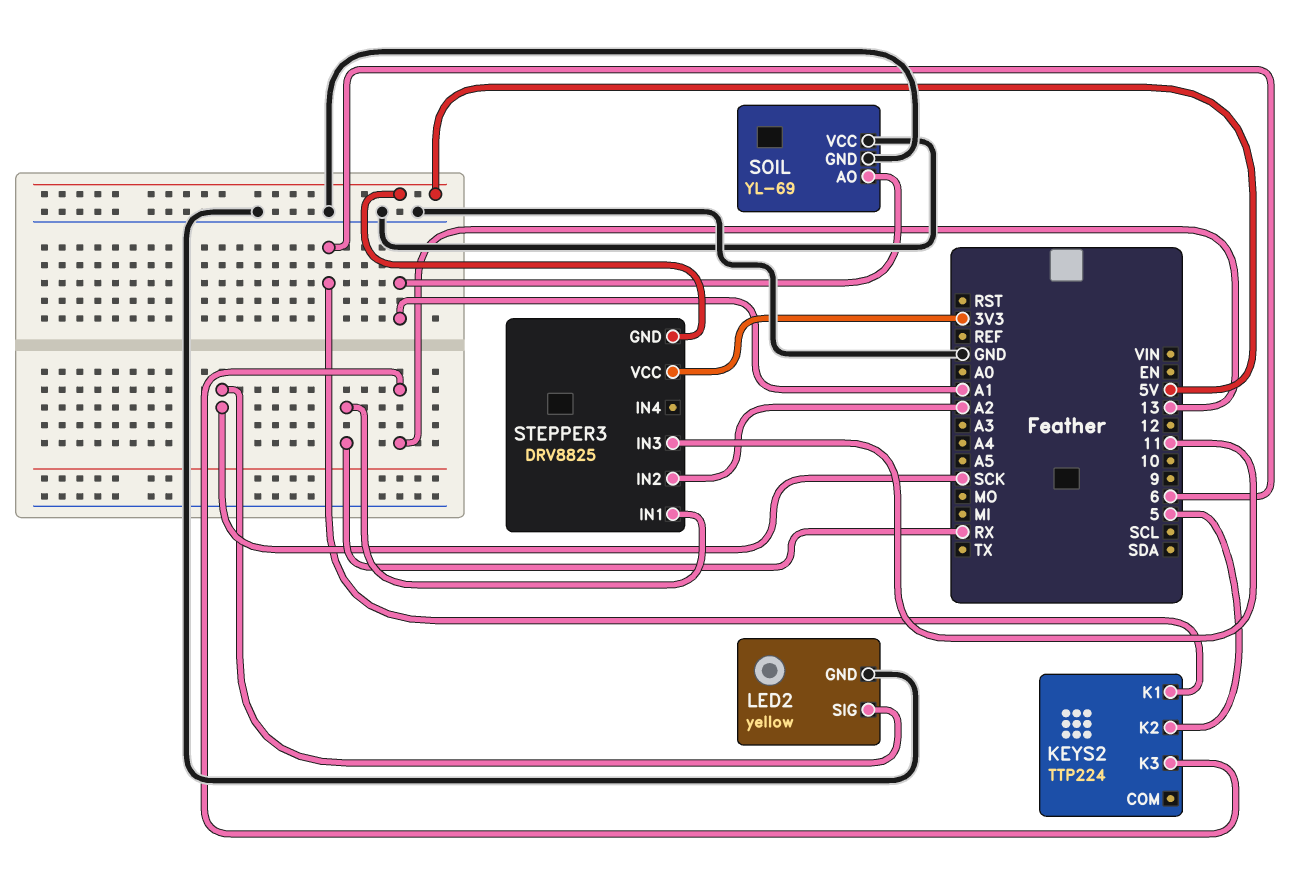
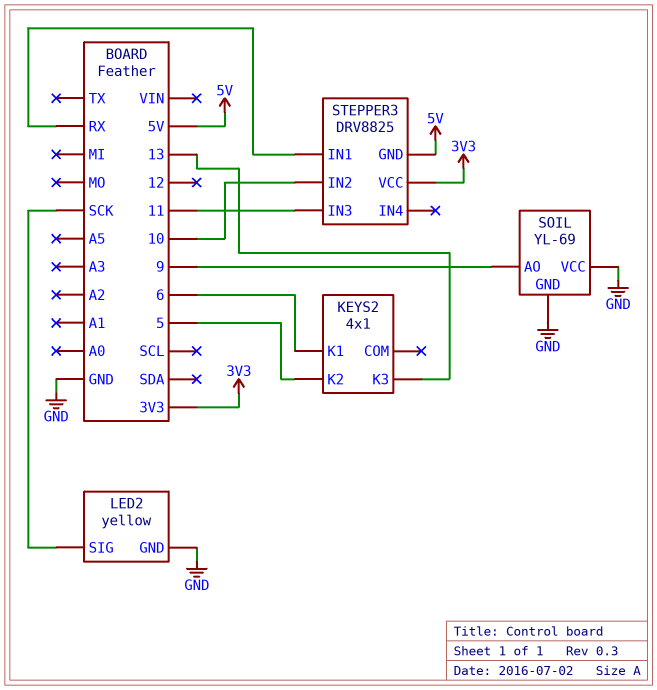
KEYS2: TTP224 -> 4x1
SOIL pin AO: A1 -> 9
STEPPER3 pin IN2: A2 -> 10

